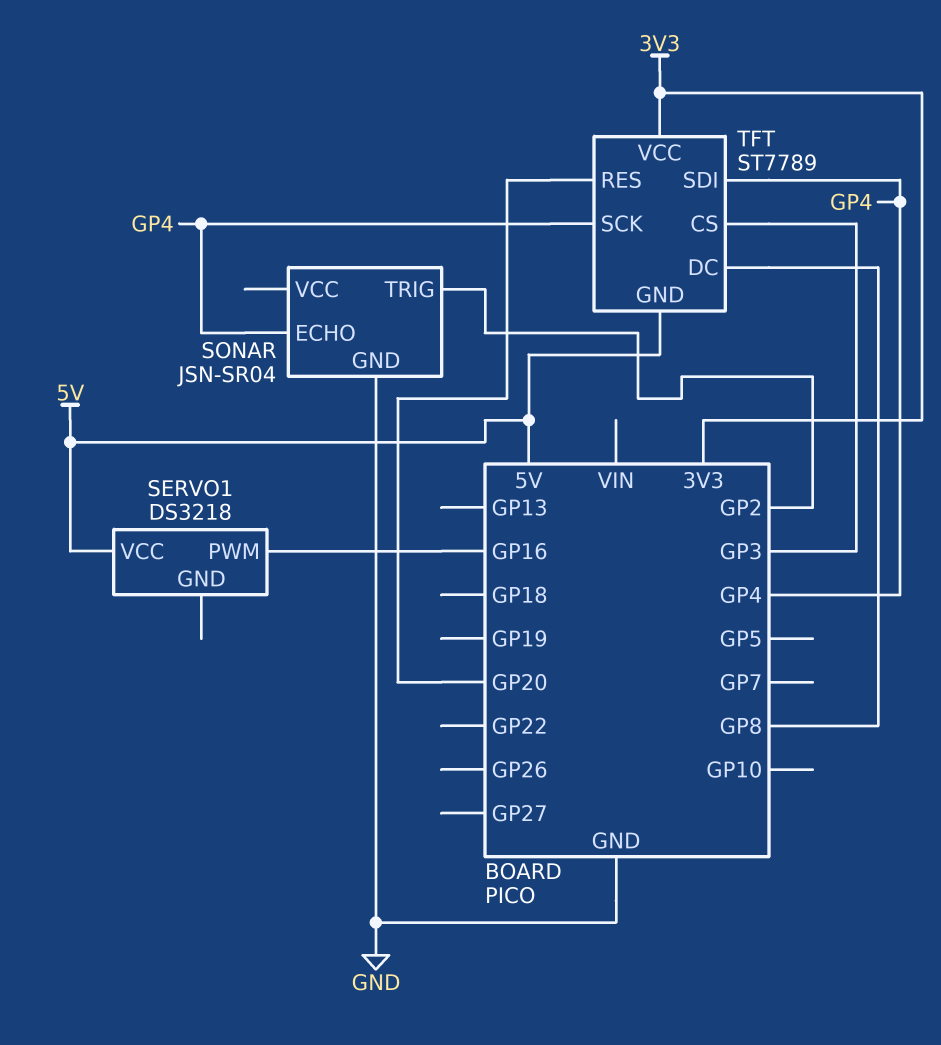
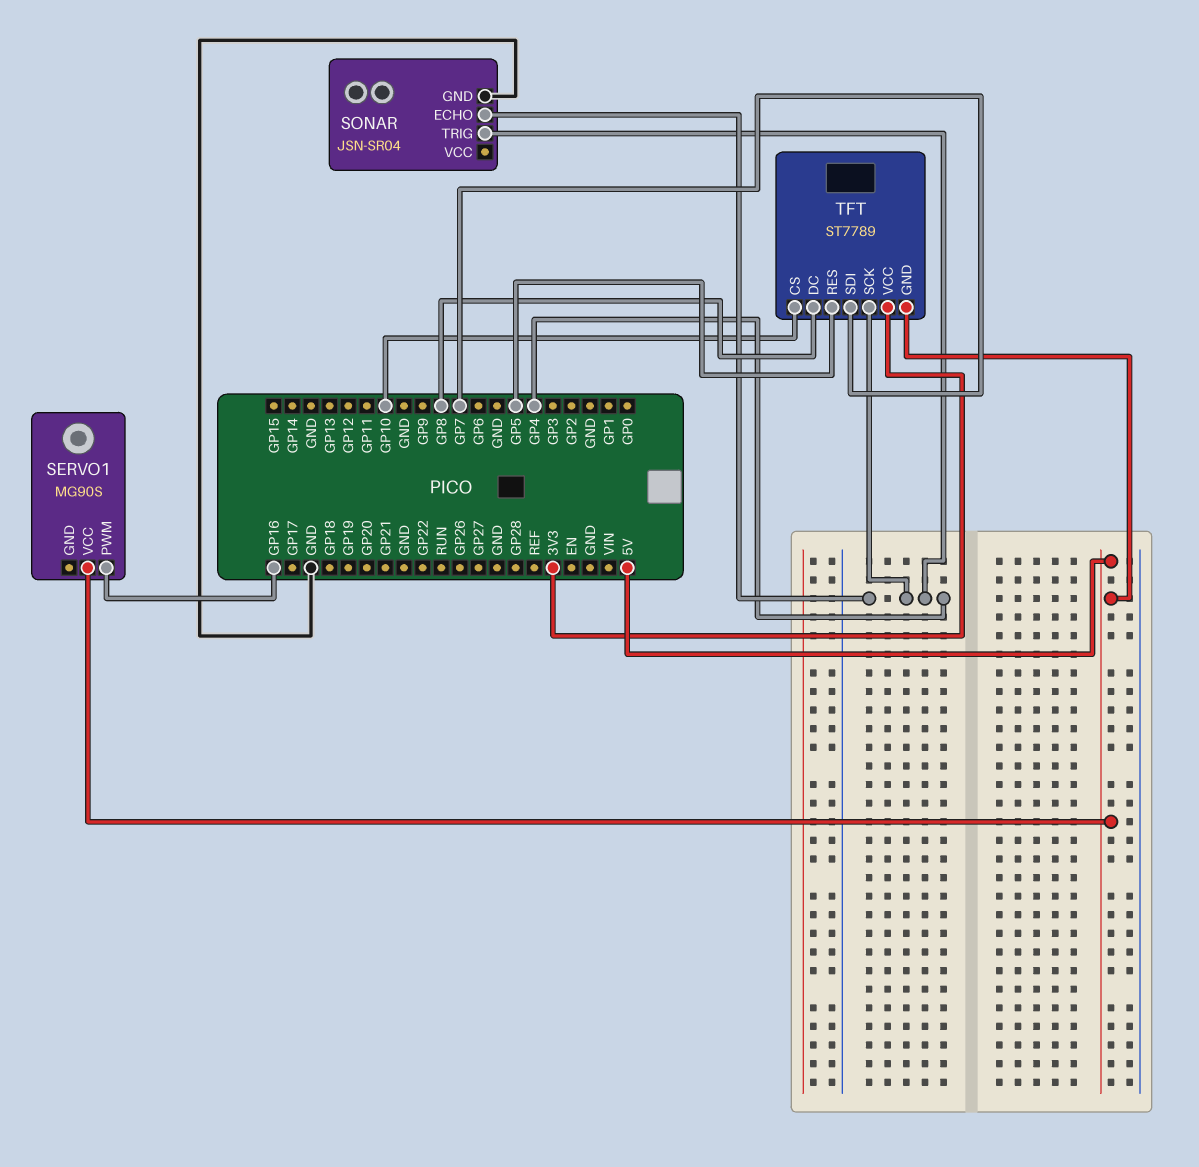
SERVO1: DS3218 -> MG90S
SONAR pin TRIG: GP2 -> GP4
TFT pin CS: GP3 -> GP10
TFT pin RES: GP20 -> GP5
TFT pin SDI: GP4 -> GP7

